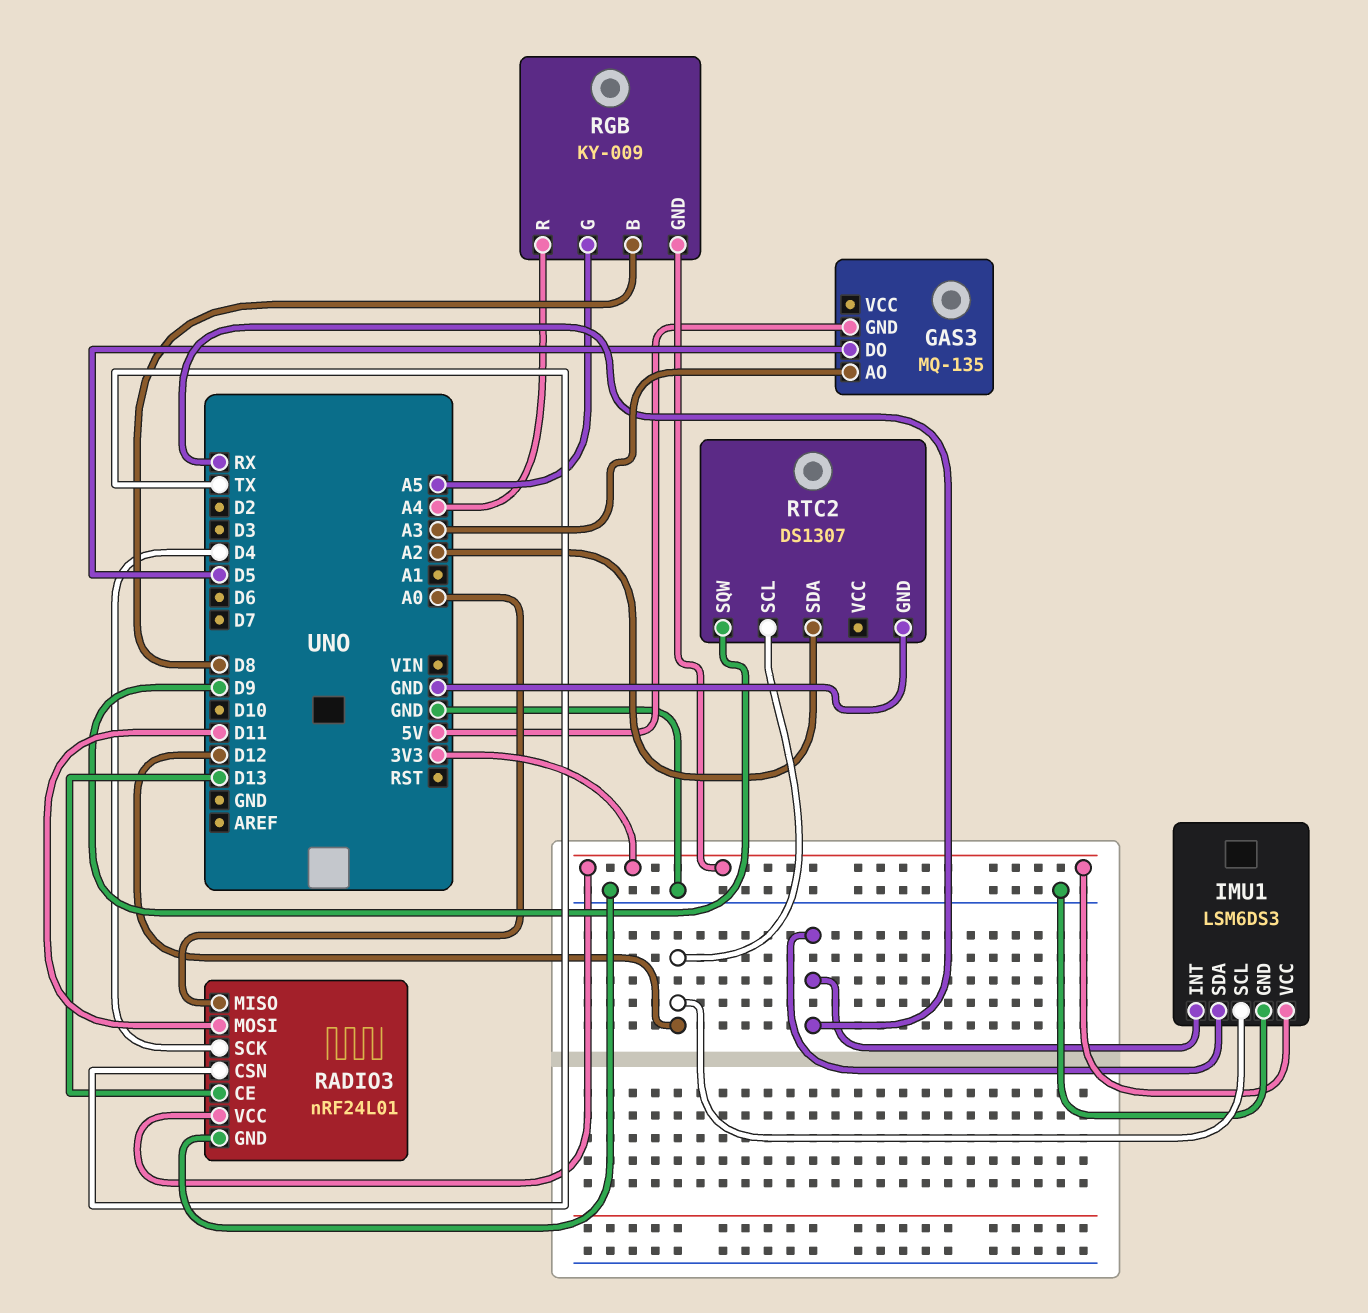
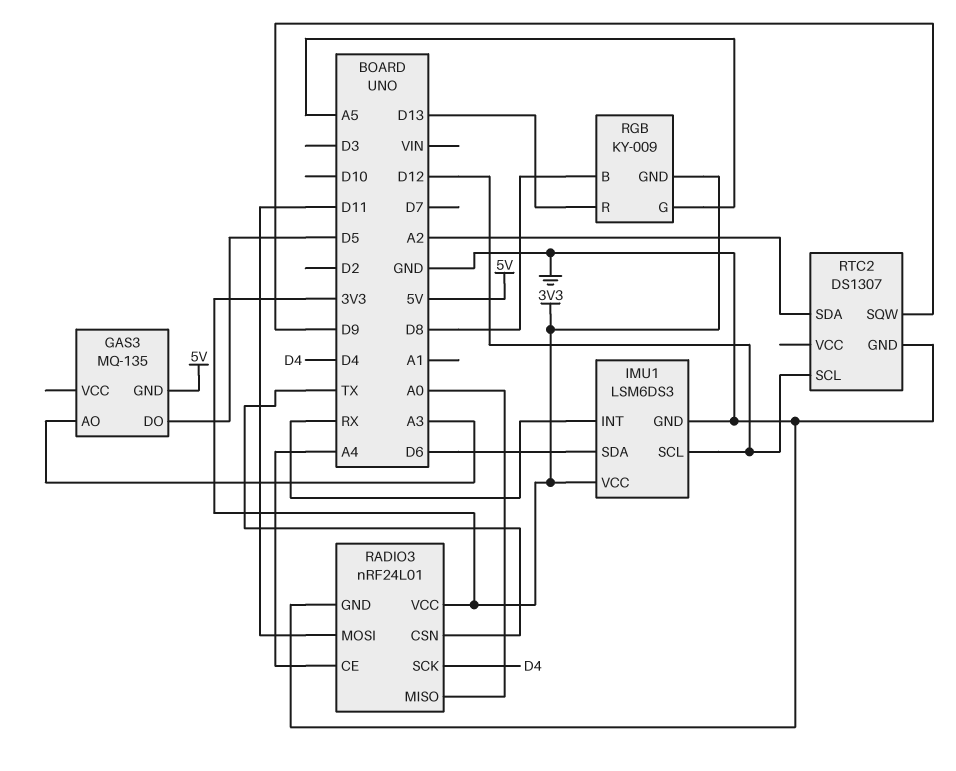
IMU1 pin SDA: RX -> D6
RADIO3 pin CE: D13 -> A4
RGB pin R: A4 -> D13

